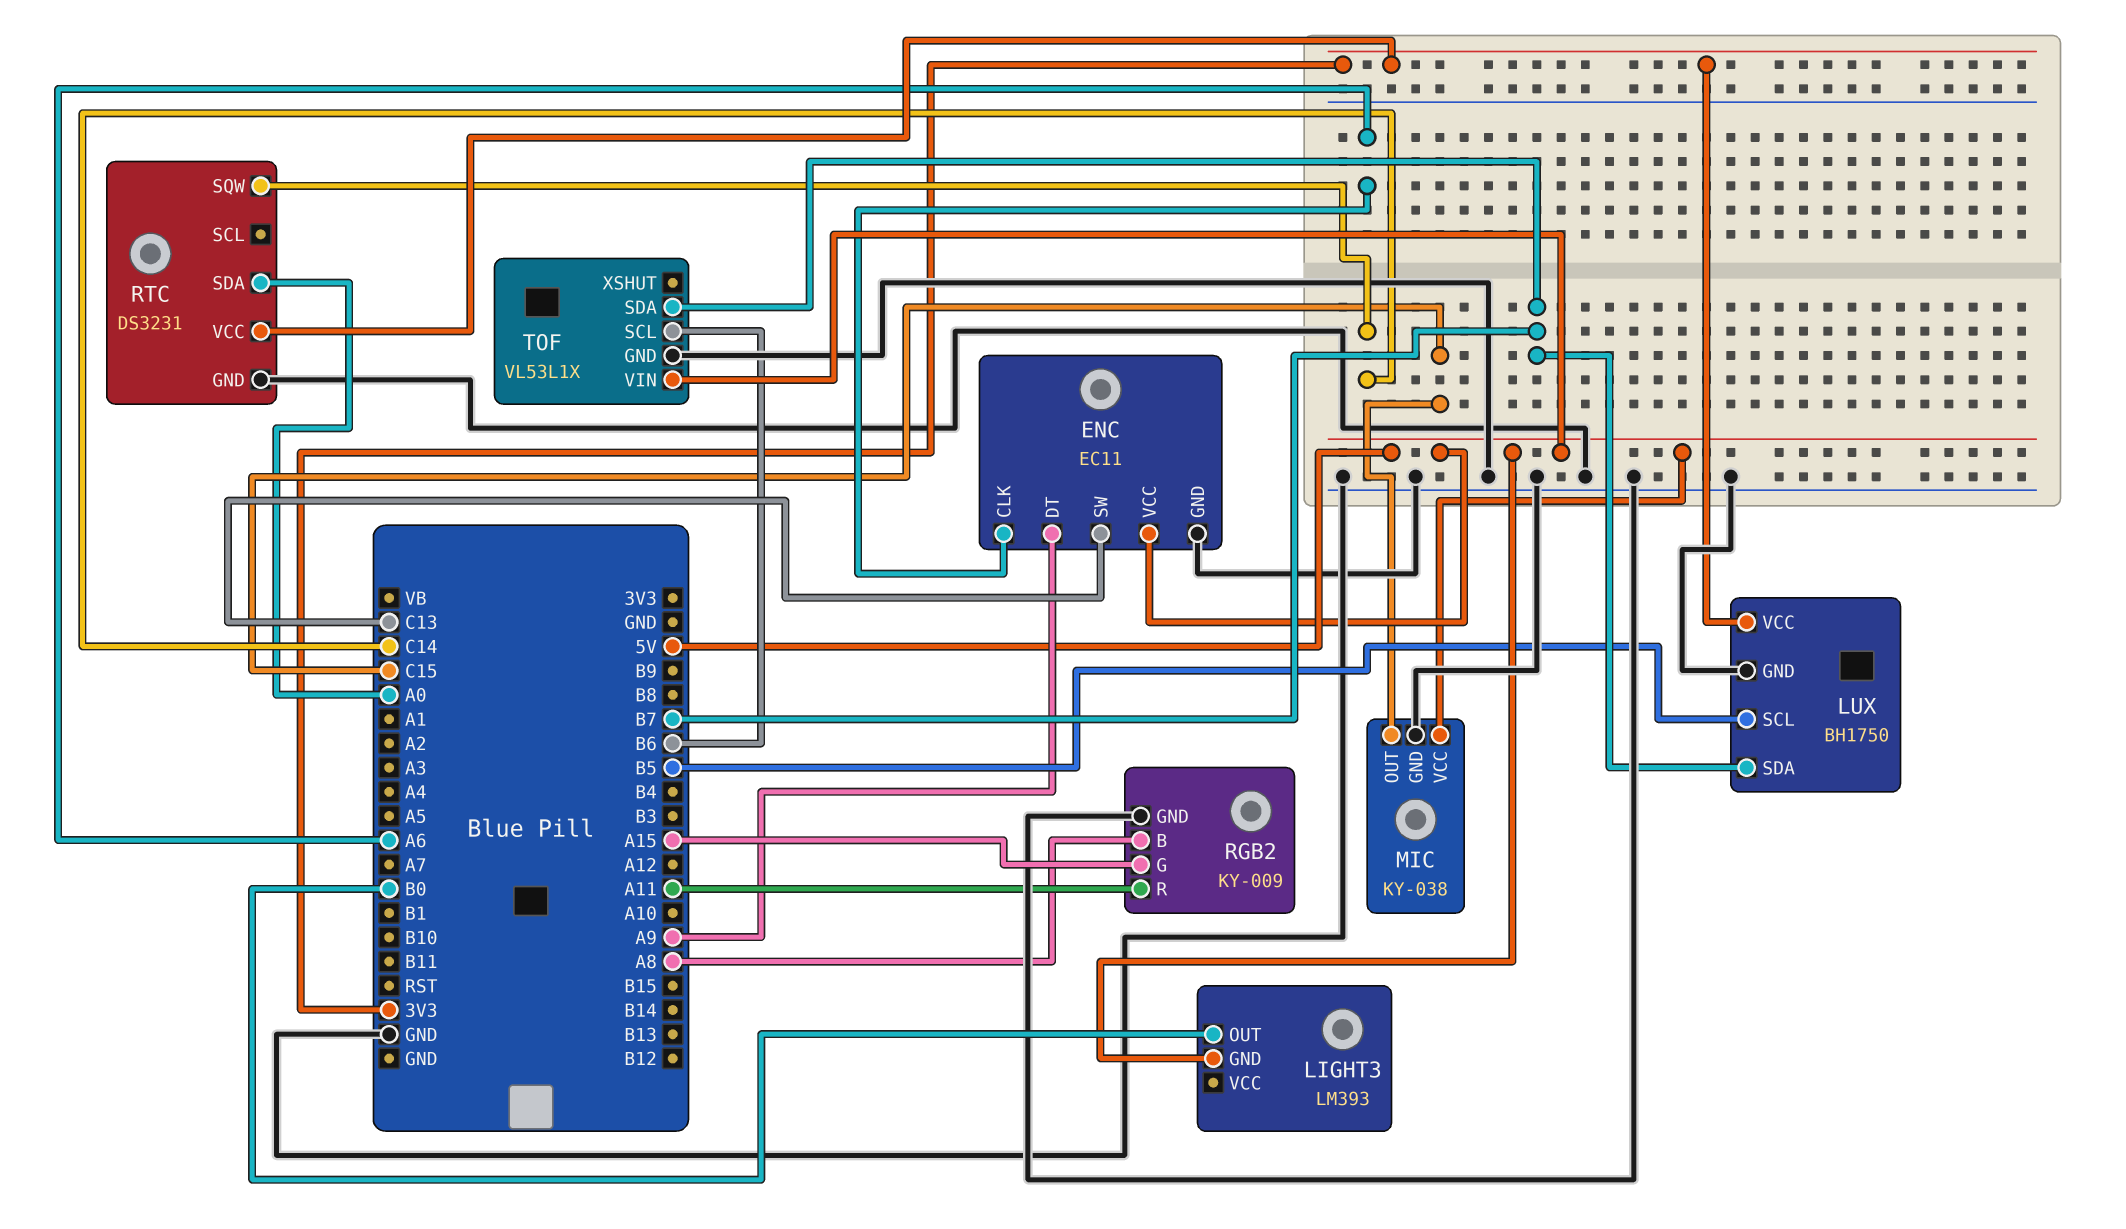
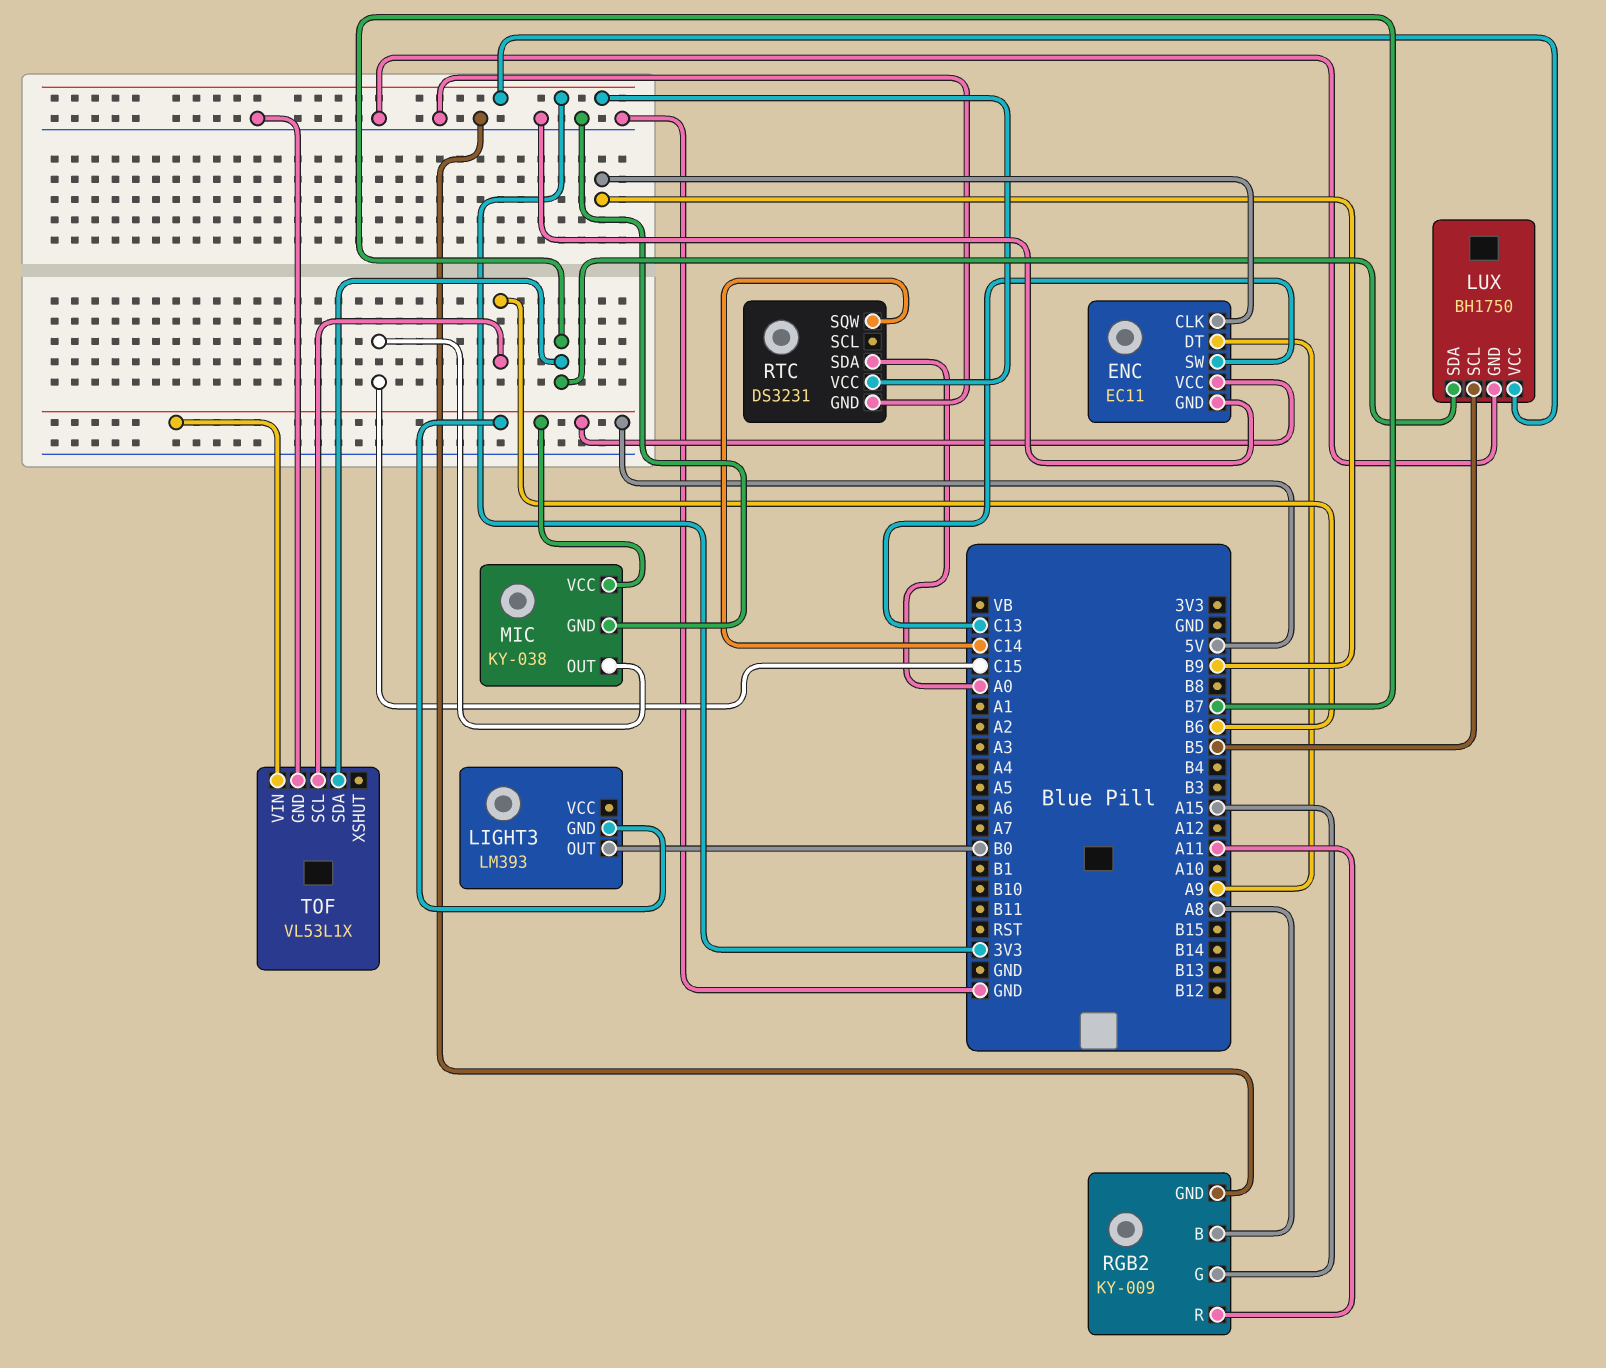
ENC pin CLK: A6 -> B9

